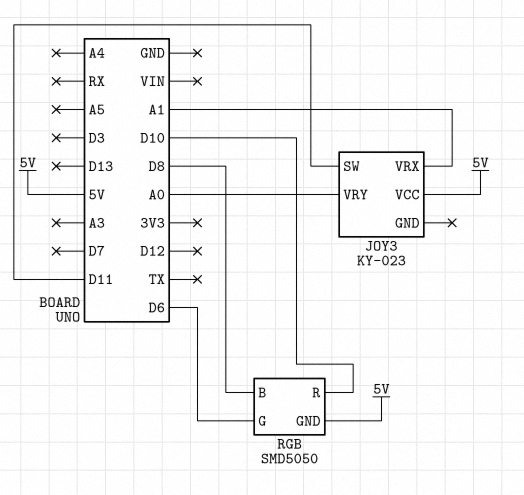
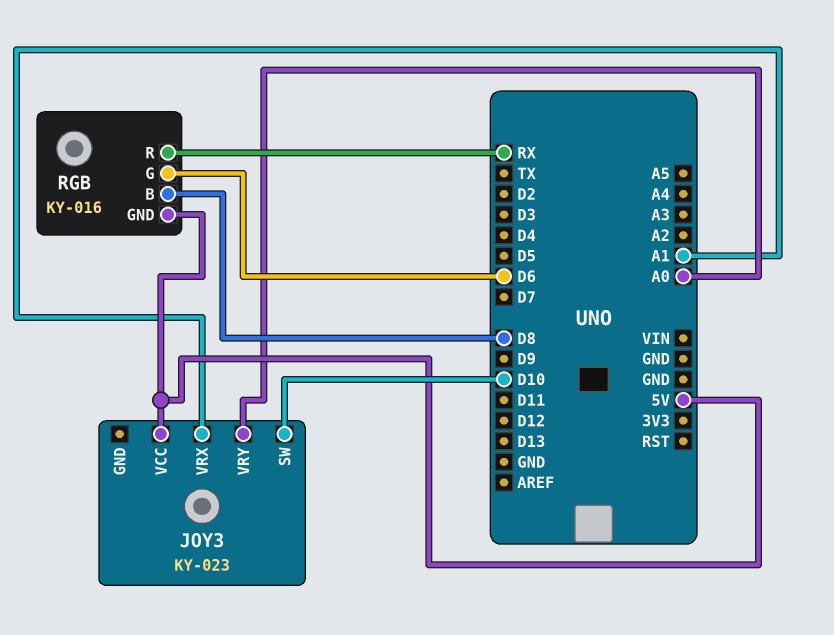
JOY3 pin SW: D11 -> D10
RGB: SMD5050 -> KY-016
RGB pin R: D10 -> RX

